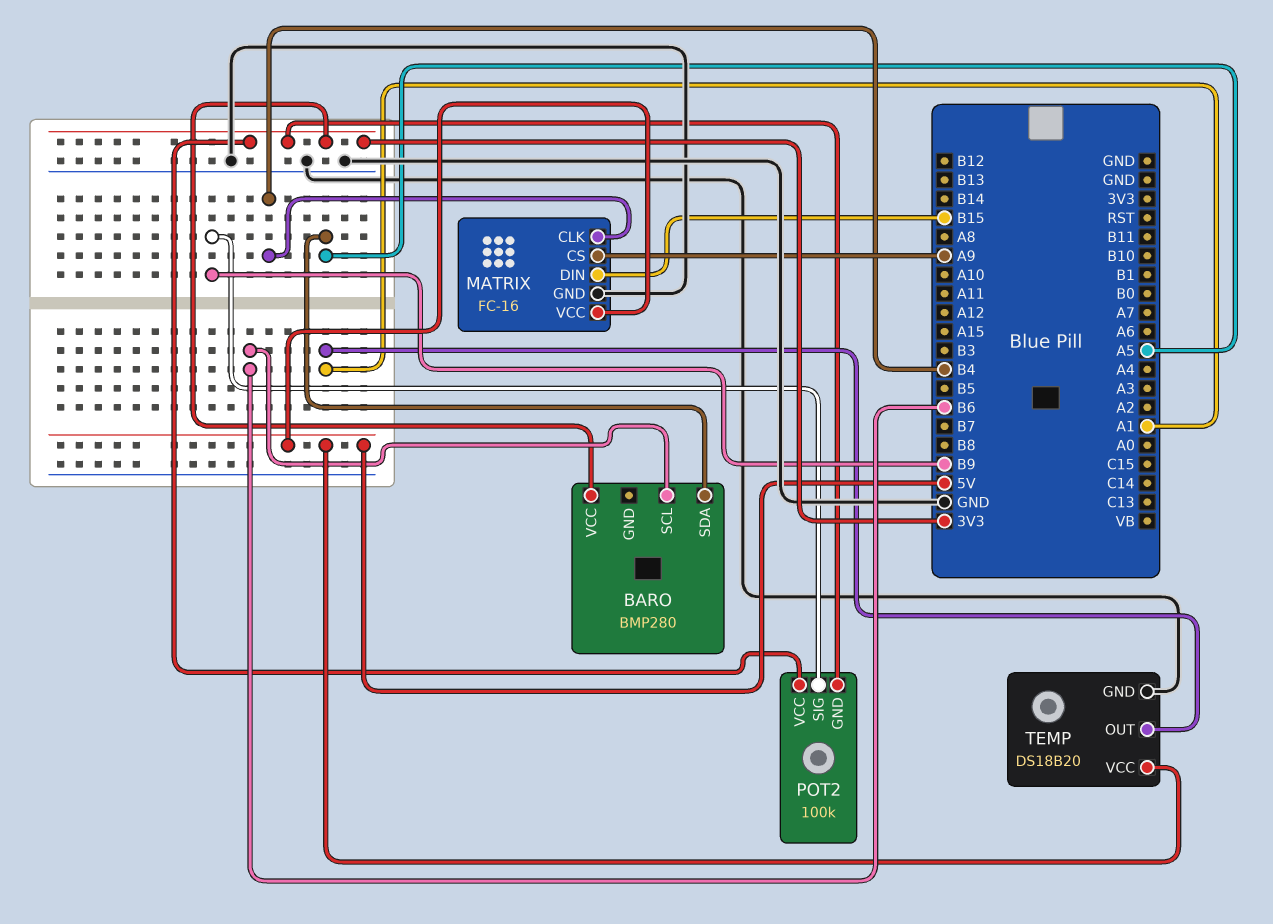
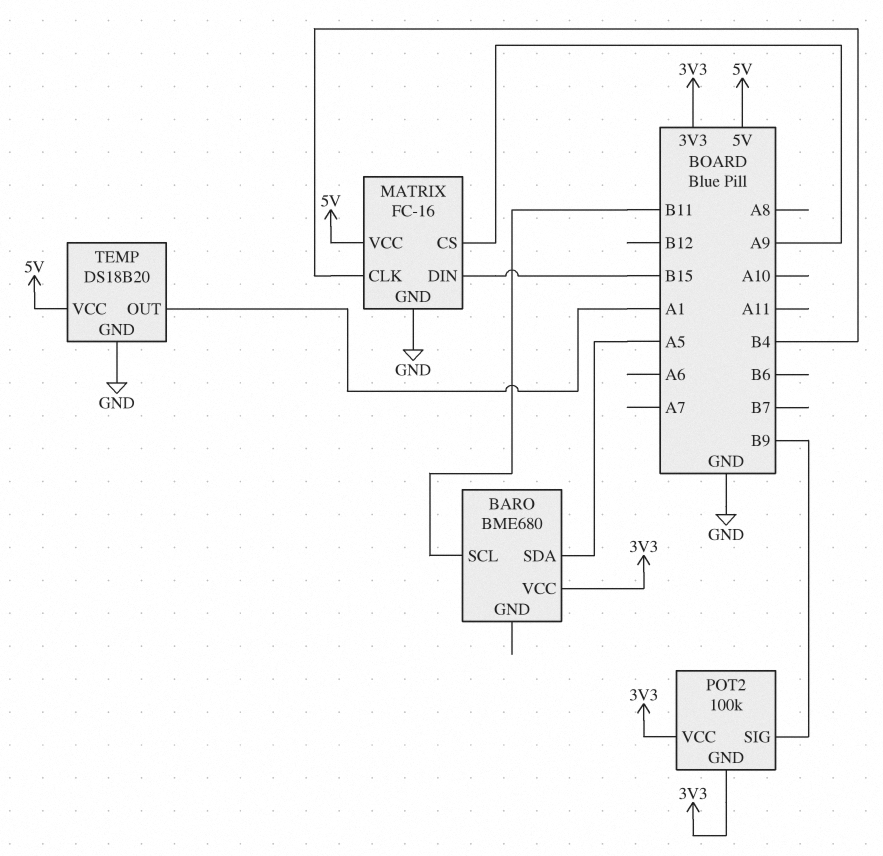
BARO: BMP280 -> BME680
BARO pin SCL: B6 -> B11

